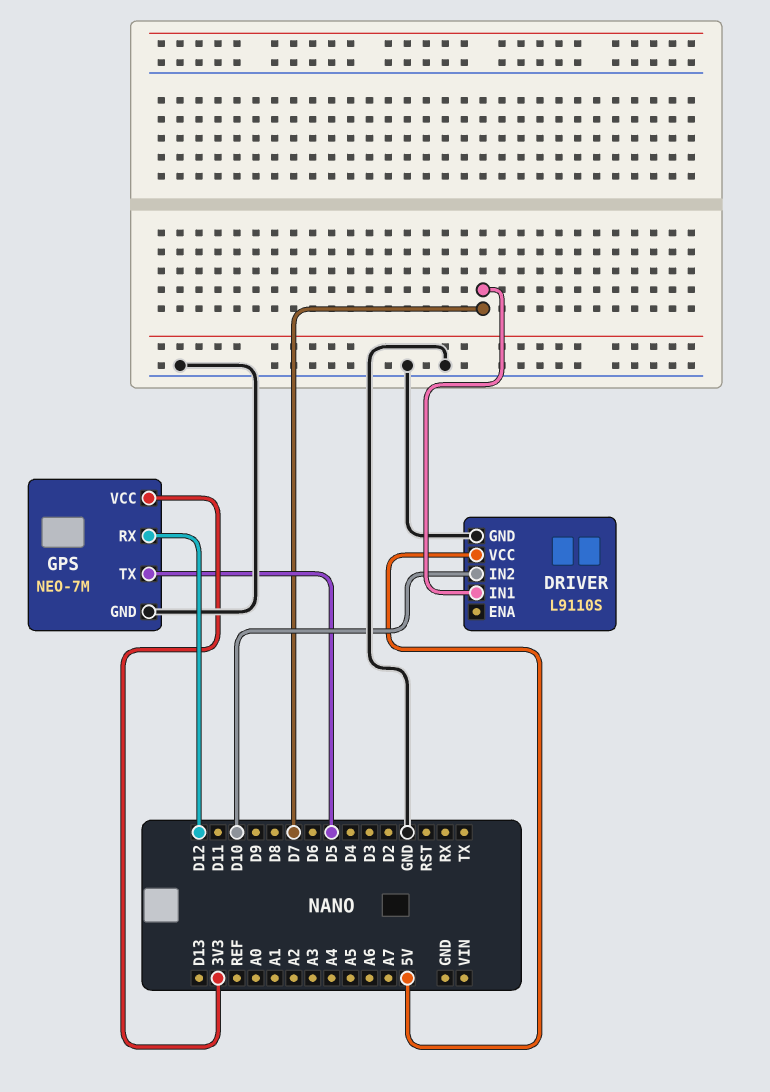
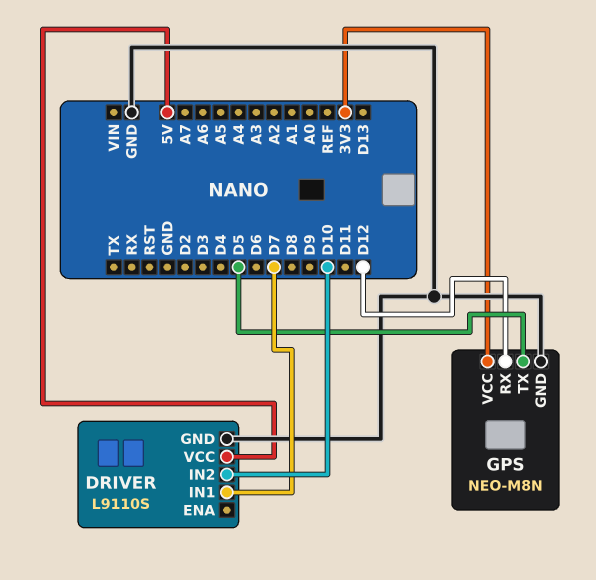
GPS: NEO-7M -> NEO-M8N

